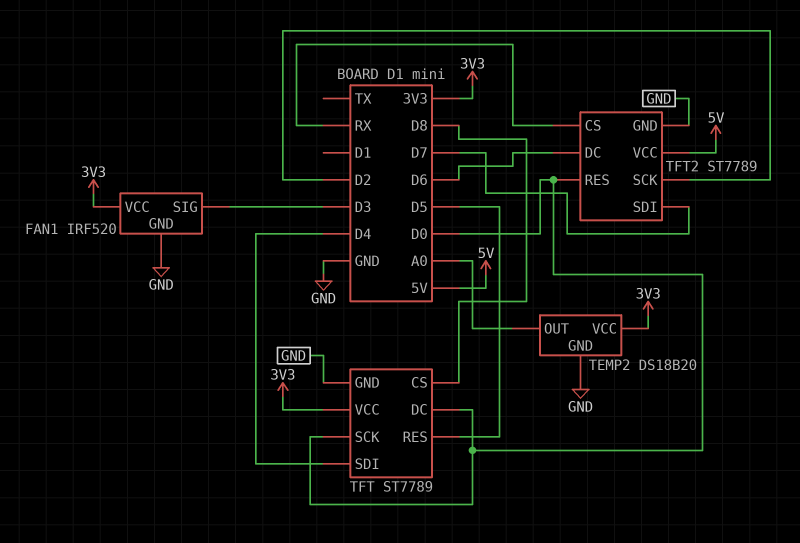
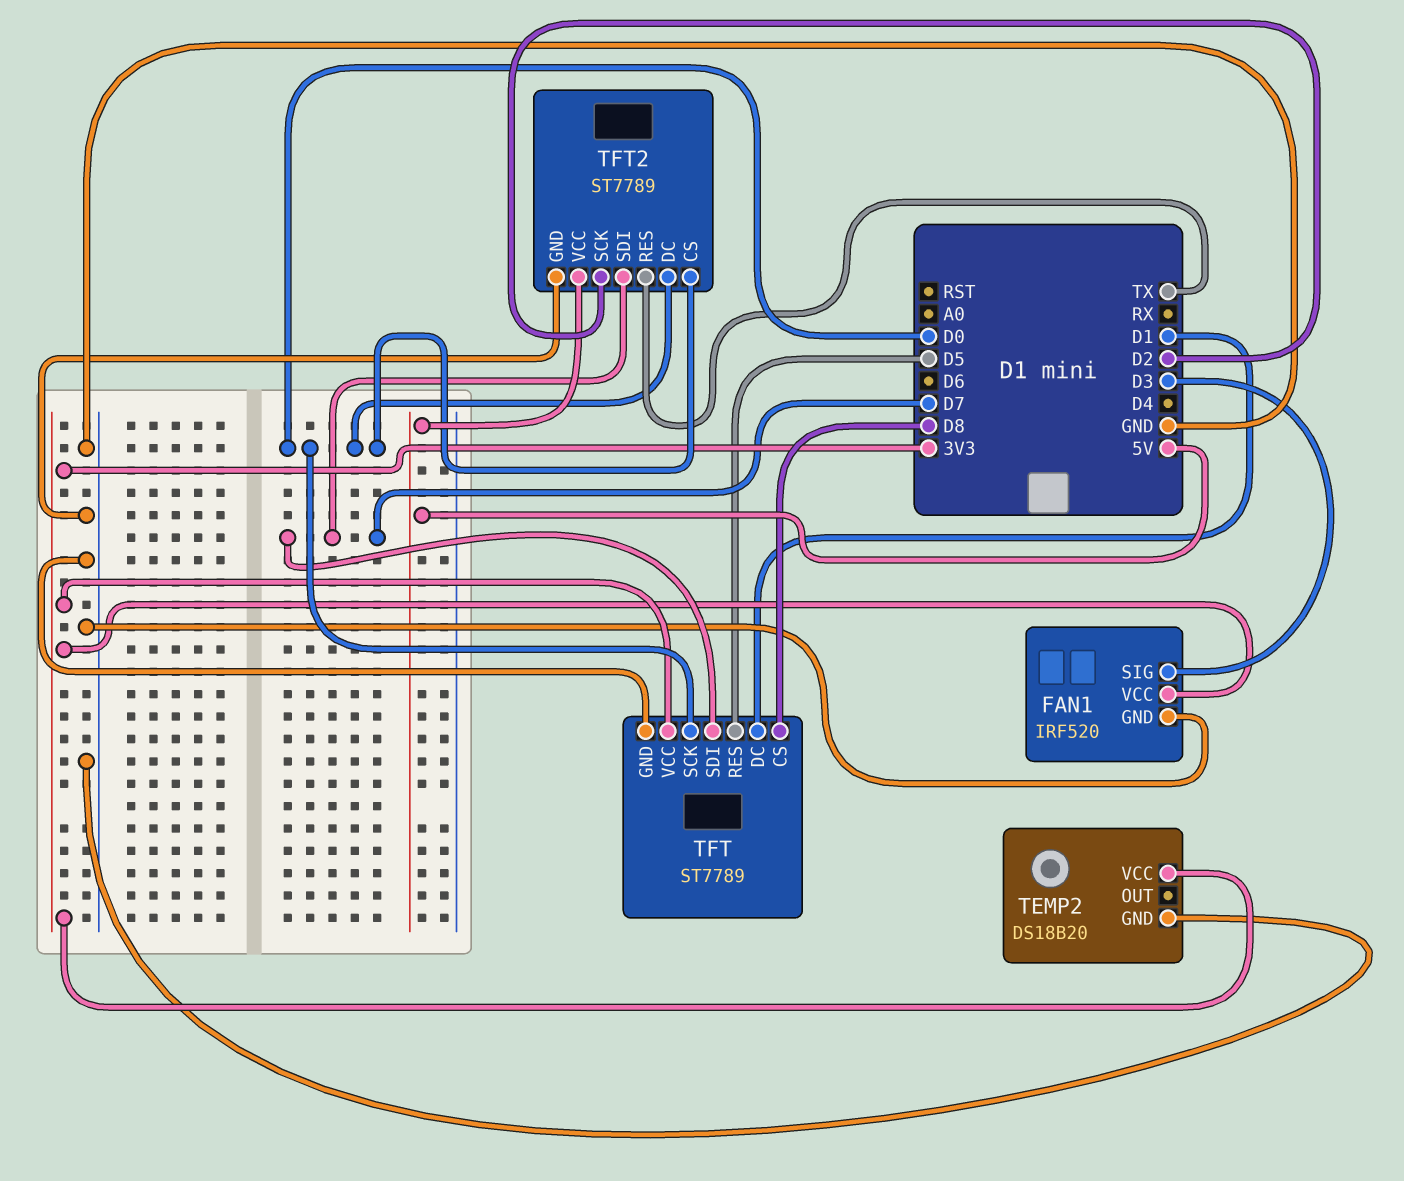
TEMP2 pin OUT: A0 -> none
TFT pin DC: D0 -> D1
TFT pin SDI: D4 -> D7
TFT2 pin CS: RX -> D0
TFT2 pin DC: D6 -> D0
TFT2 pin RES: D0 -> TX

